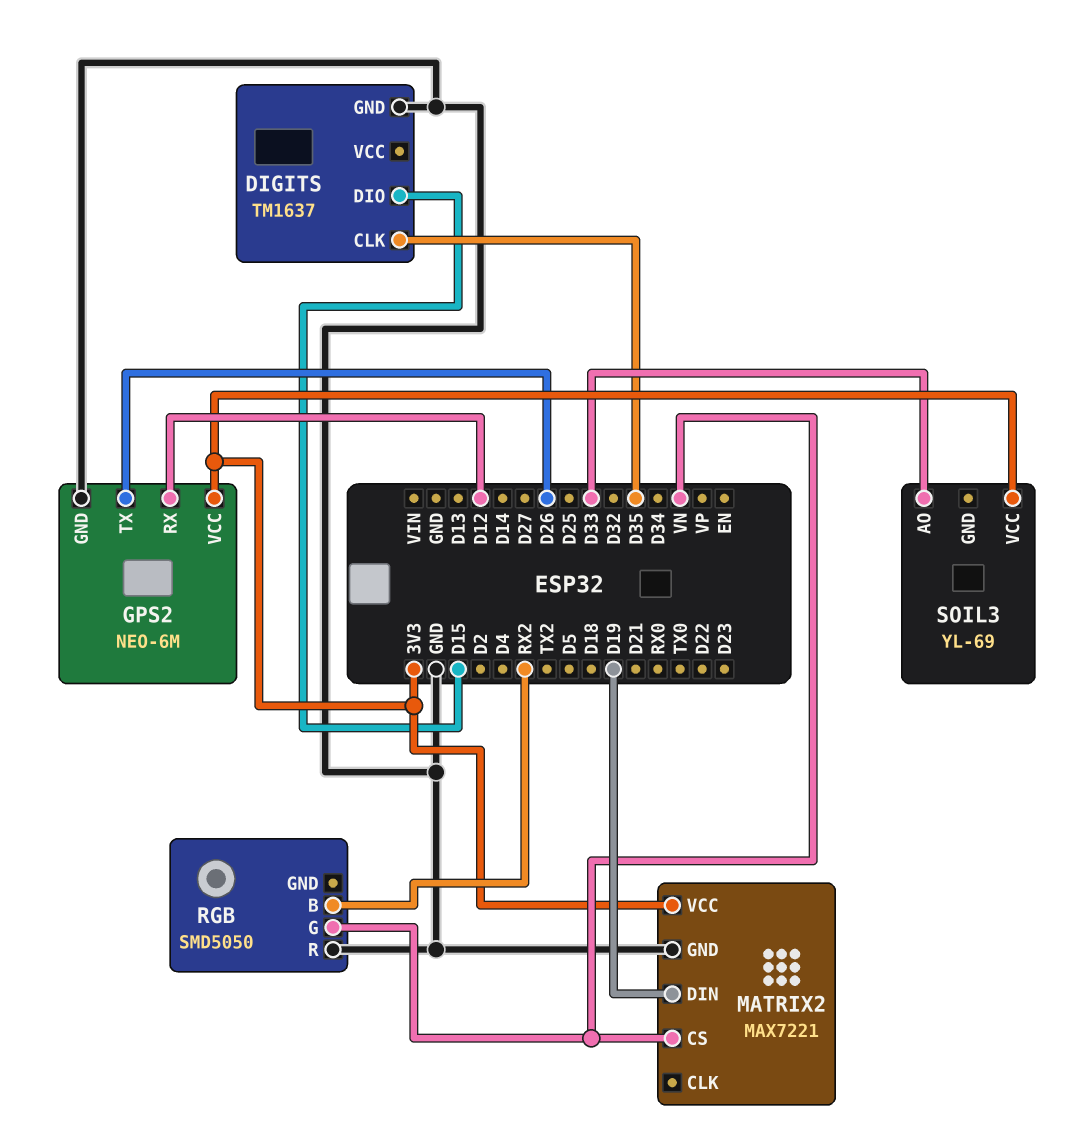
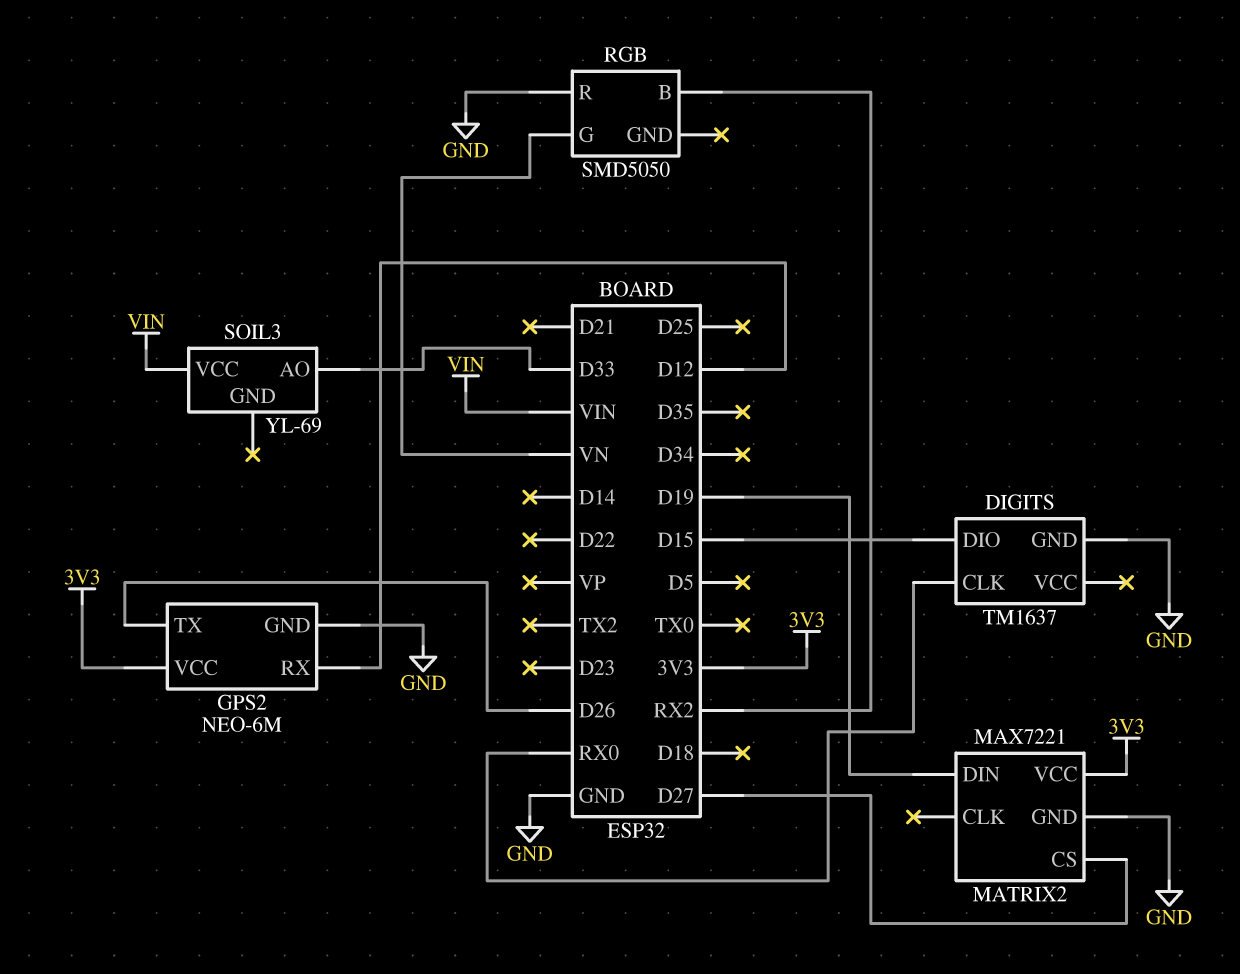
DIGITS pin CLK: D35 -> RX0
MATRIX2 pin CS: VN -> D27
SOIL3 pin VCC: 3V3 -> VIN

